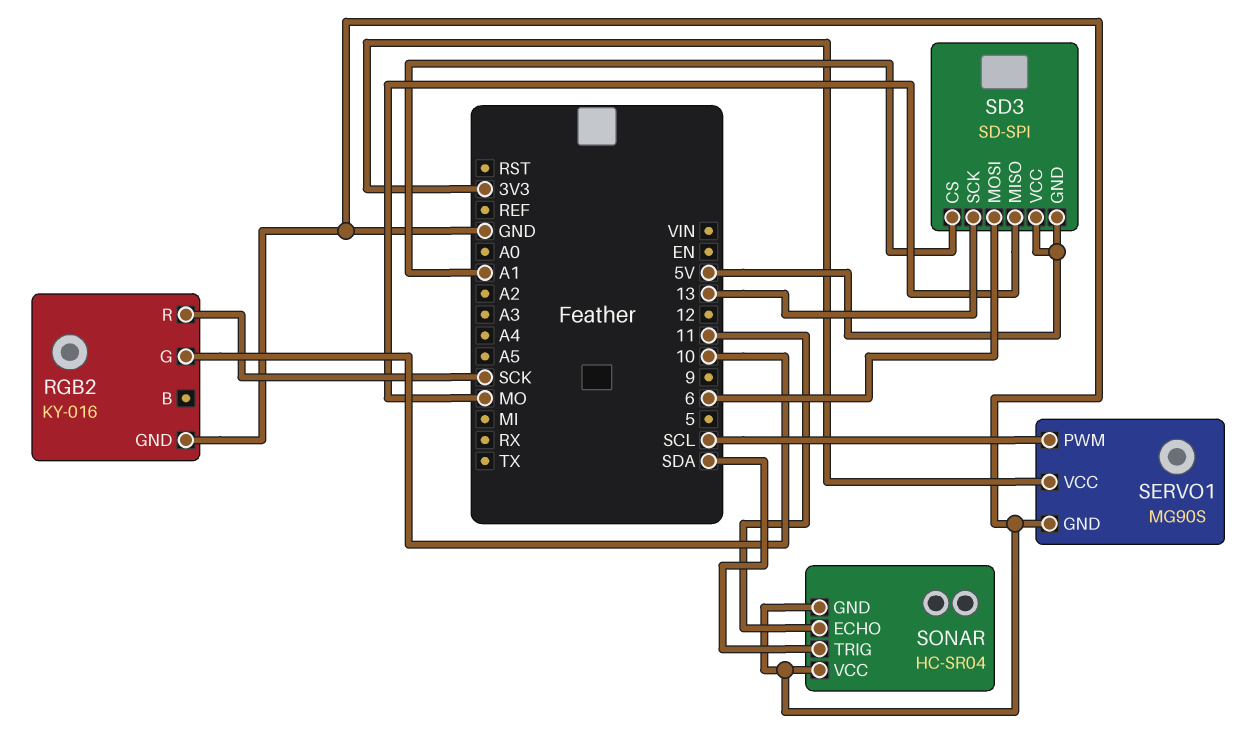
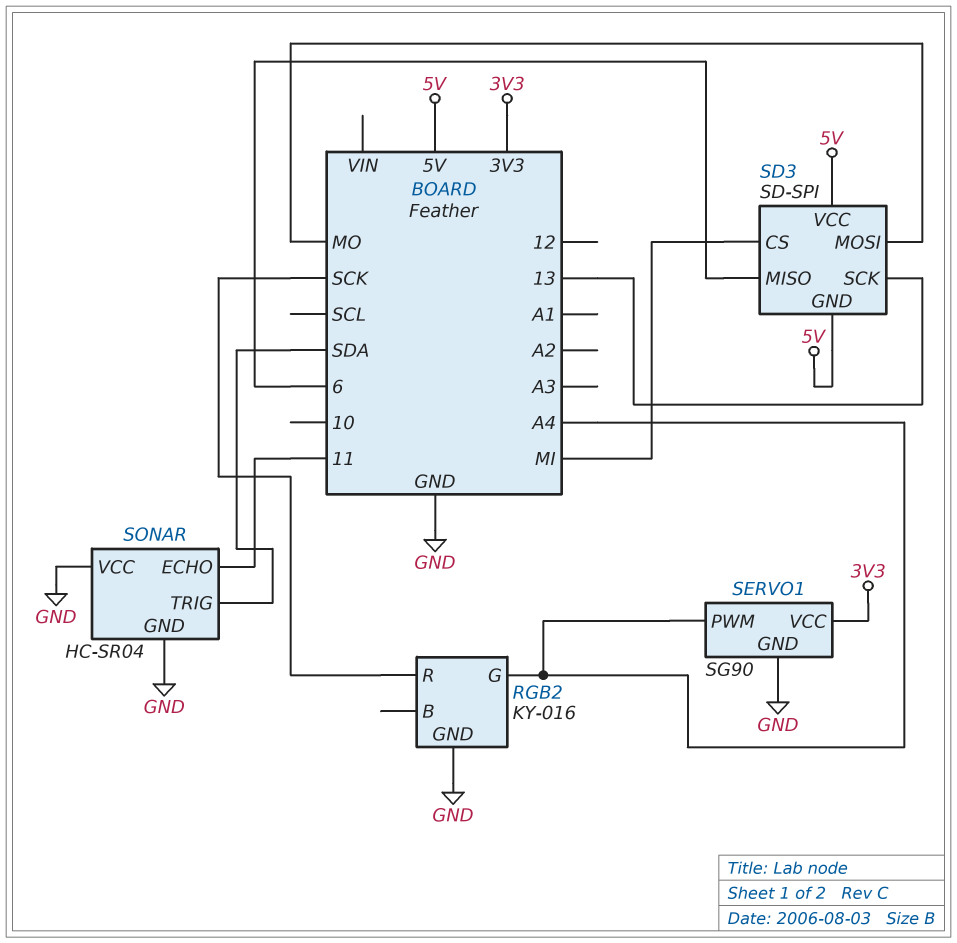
RGB2 pin G: 10 -> A4
SD3 pin CS: A1 -> MI
SD3 pin MISO: MO -> 6
SD3 pin MOSI: 6 -> MO
SERVO1: MG90S -> SG90
SERVO1 pin PWM: SCL -> A4

